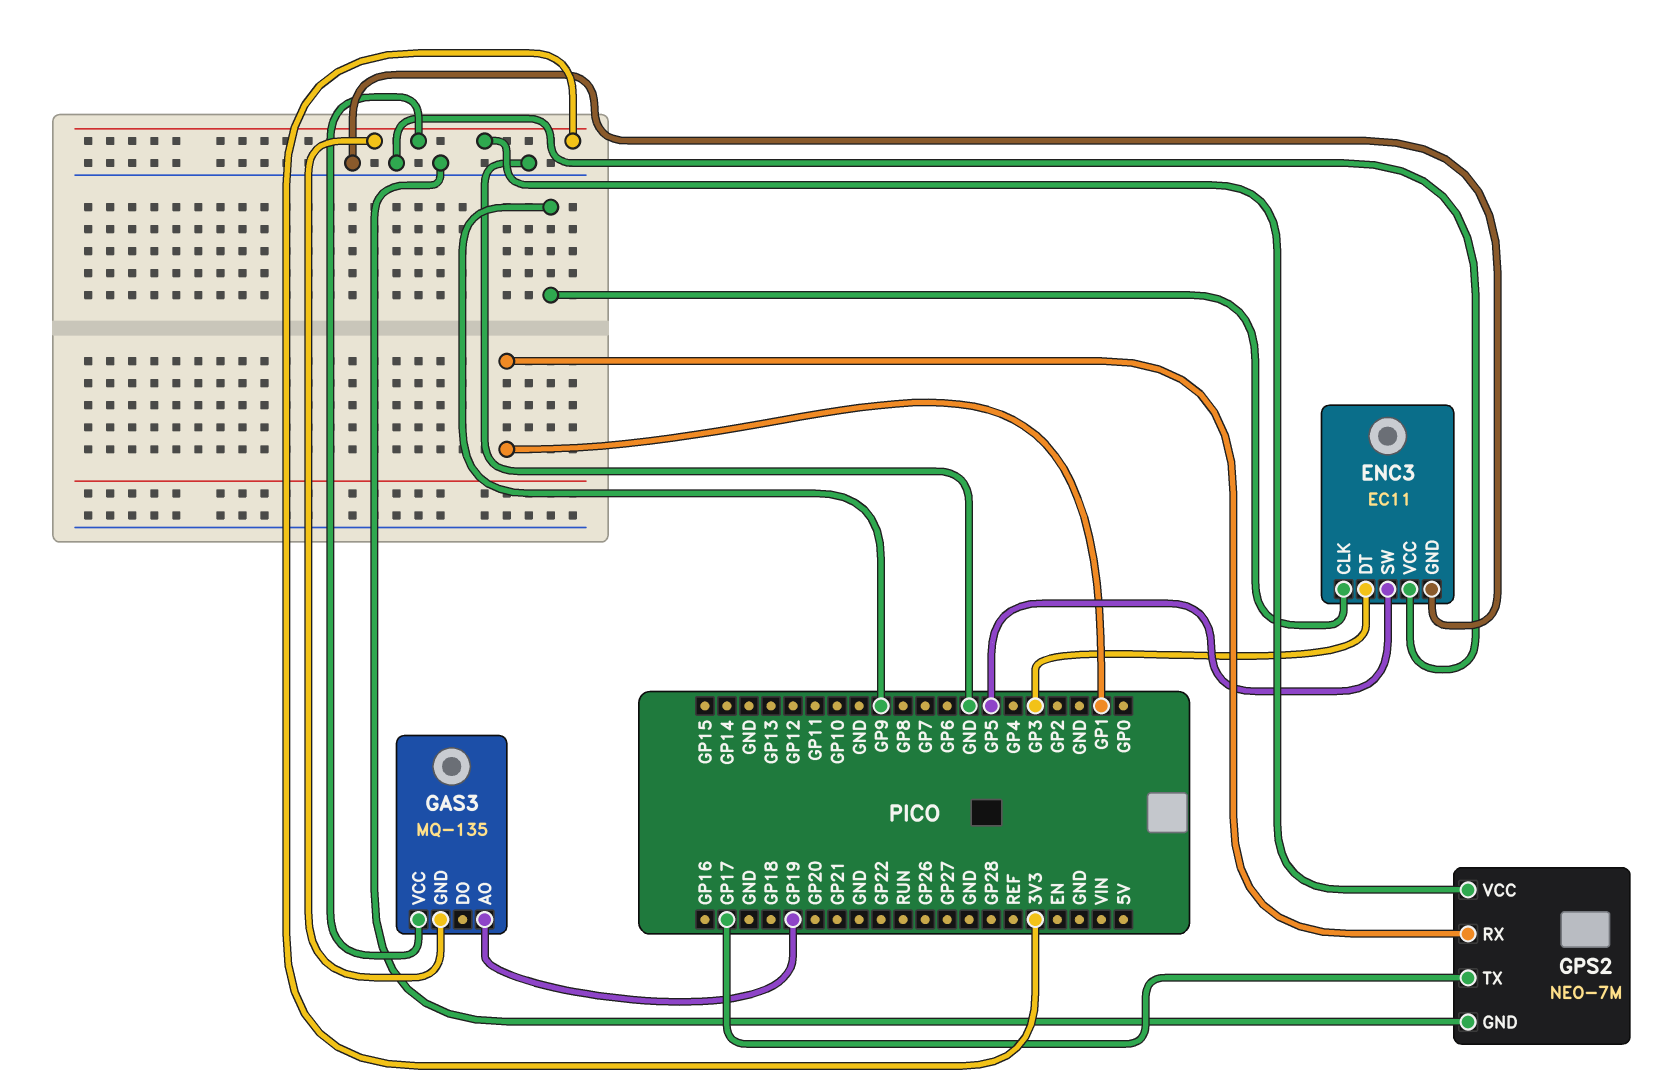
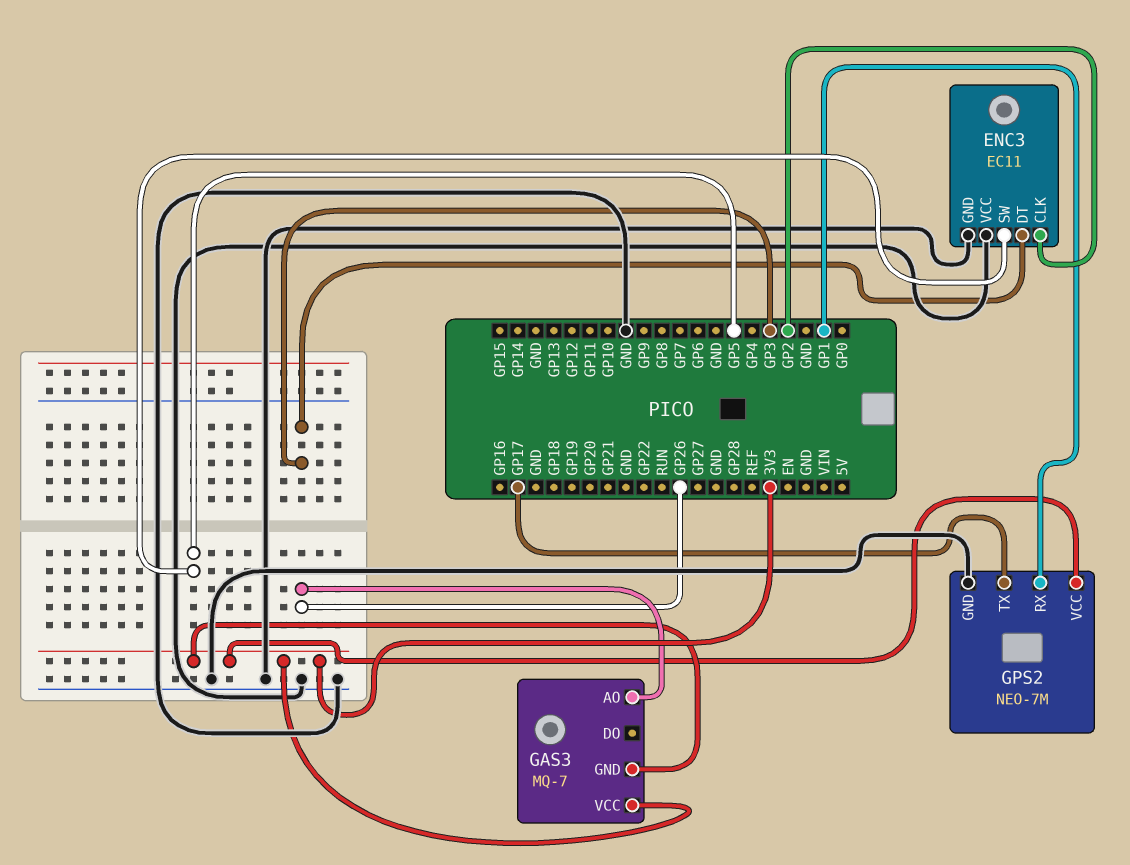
ENC3 pin CLK: GP9 -> GP2
GAS3: MQ-135 -> MQ-7
GAS3 pin AO: GP19 -> GP26

